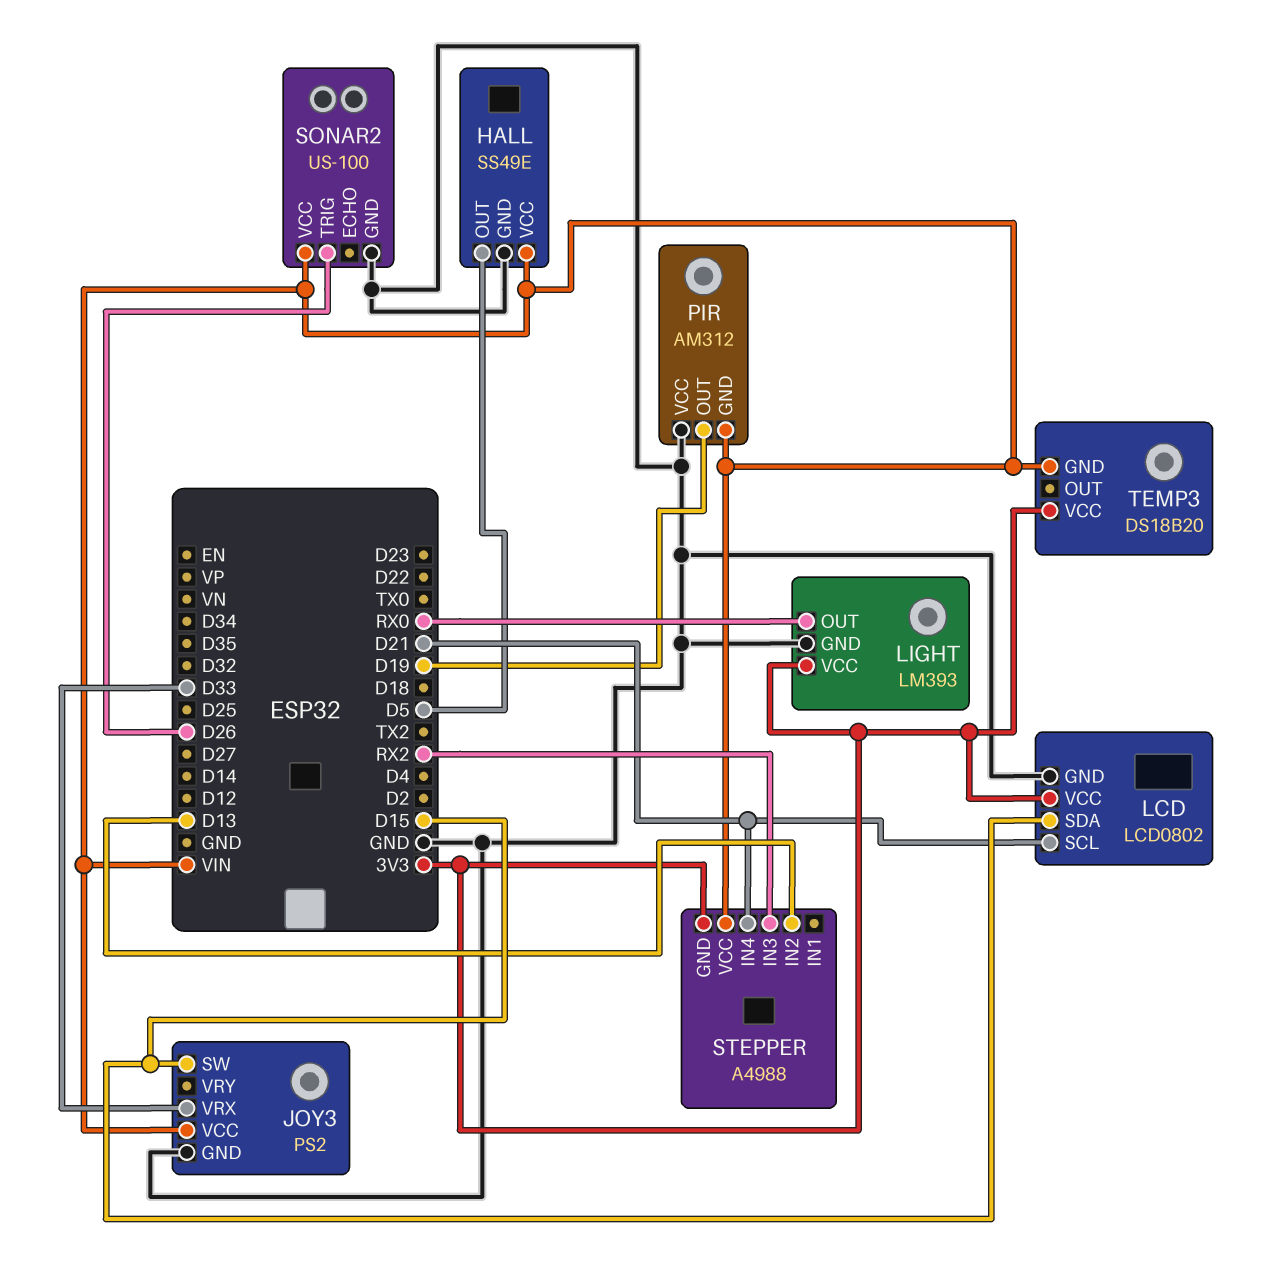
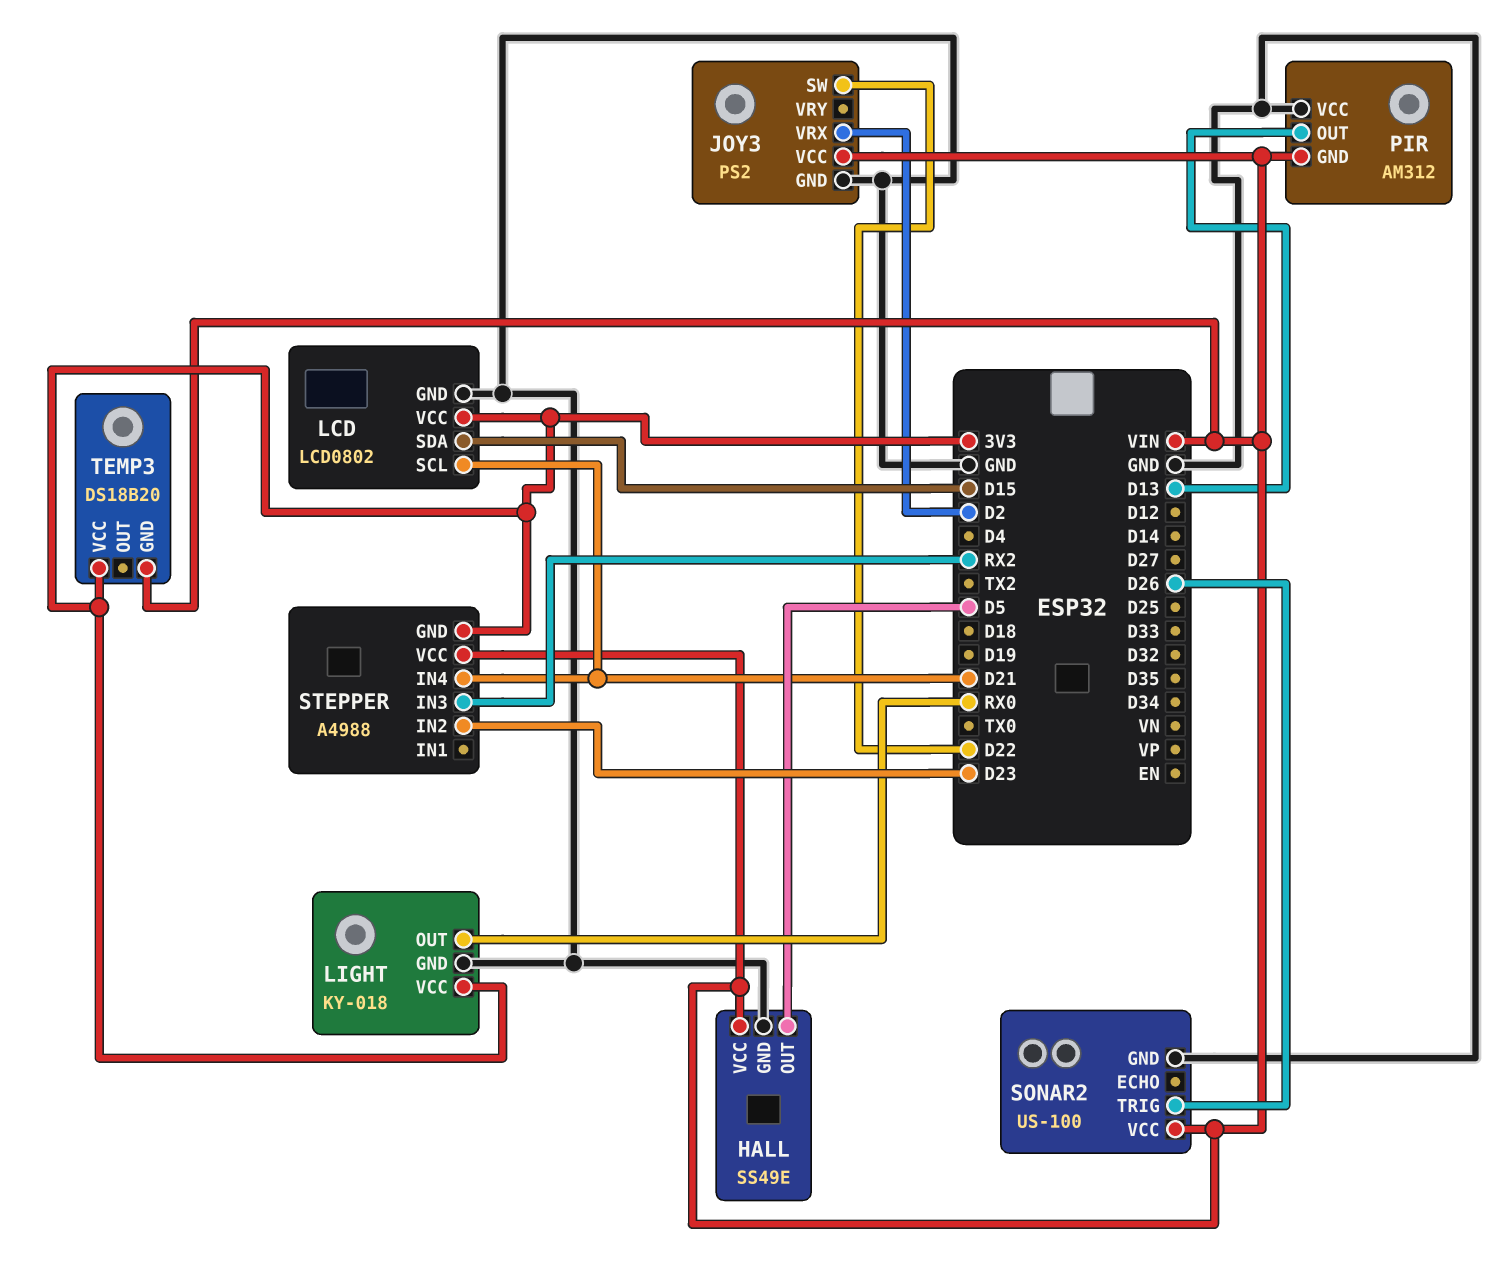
JOY3 pin SW: D15 -> D22
JOY3 pin VRX: D33 -> D2
LIGHT: LM393 -> KY-018
PIR pin OUT: D19 -> D13
STEPPER pin IN2: D13 -> D23

